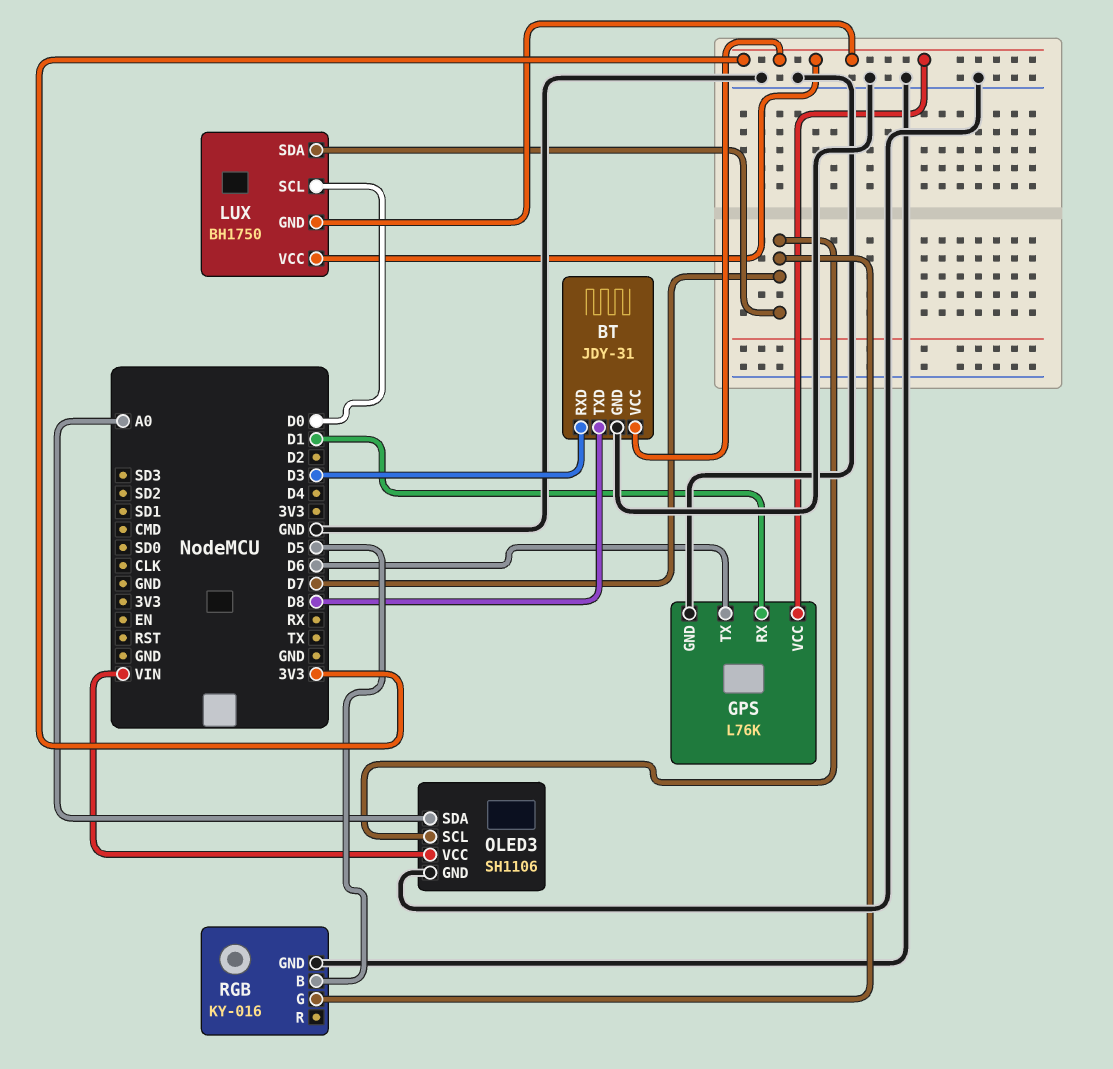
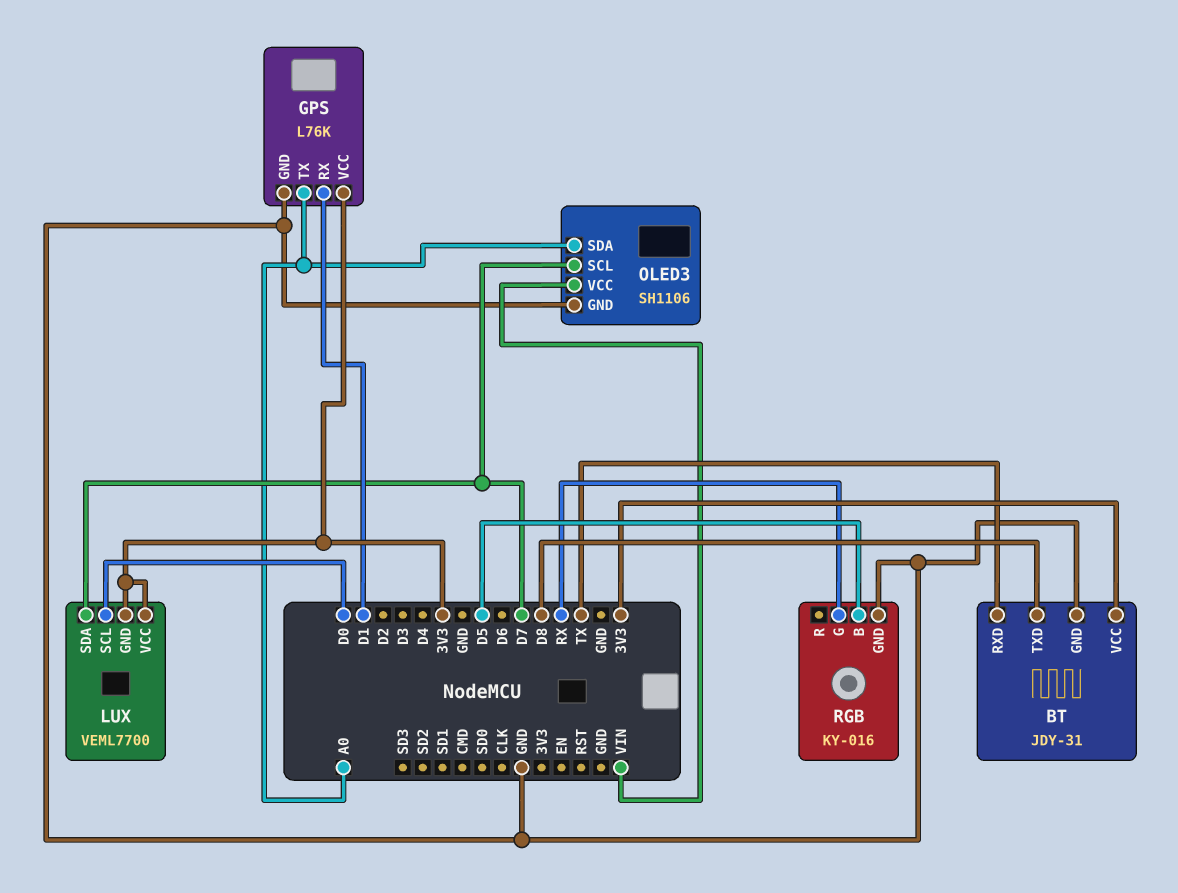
BT pin RXD: D3 -> TX
GPS pin TX: D6 -> A0
LUX: BH1750 -> VEML7700
RGB pin G: D7 -> RX

